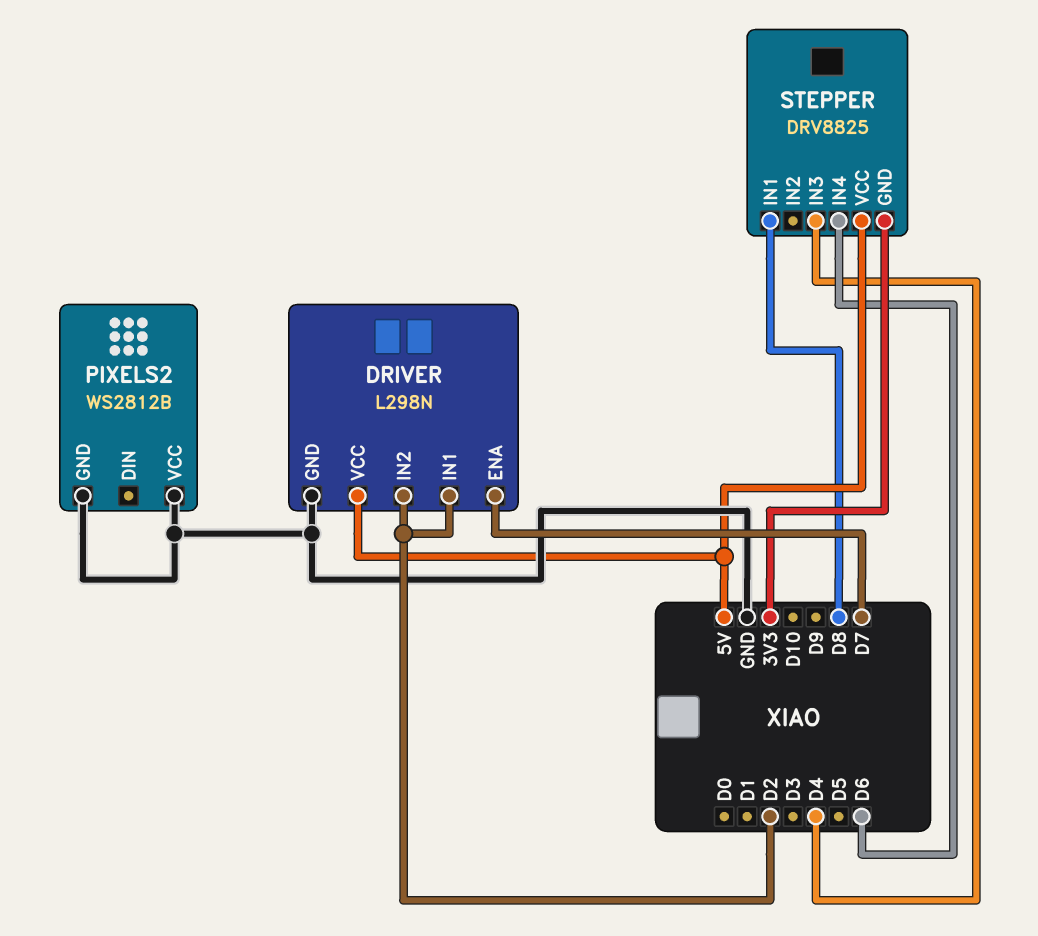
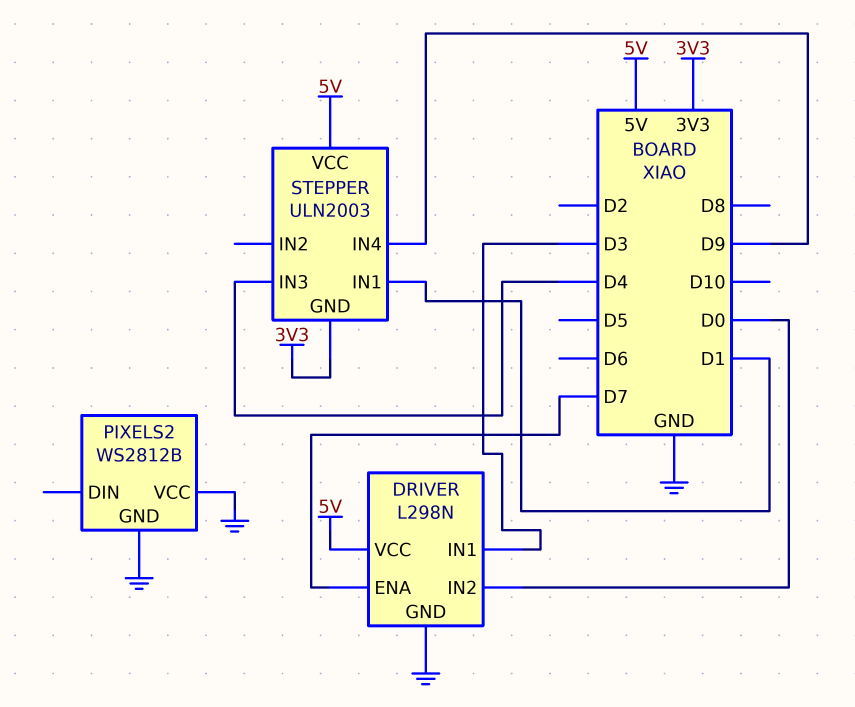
DRIVER pin IN1: D2 -> D3
DRIVER pin IN2: D2 -> D0
STEPPER: DRV8825 -> ULN2003
STEPPER pin IN1: D8 -> D1
STEPPER pin IN4: D6 -> D9

